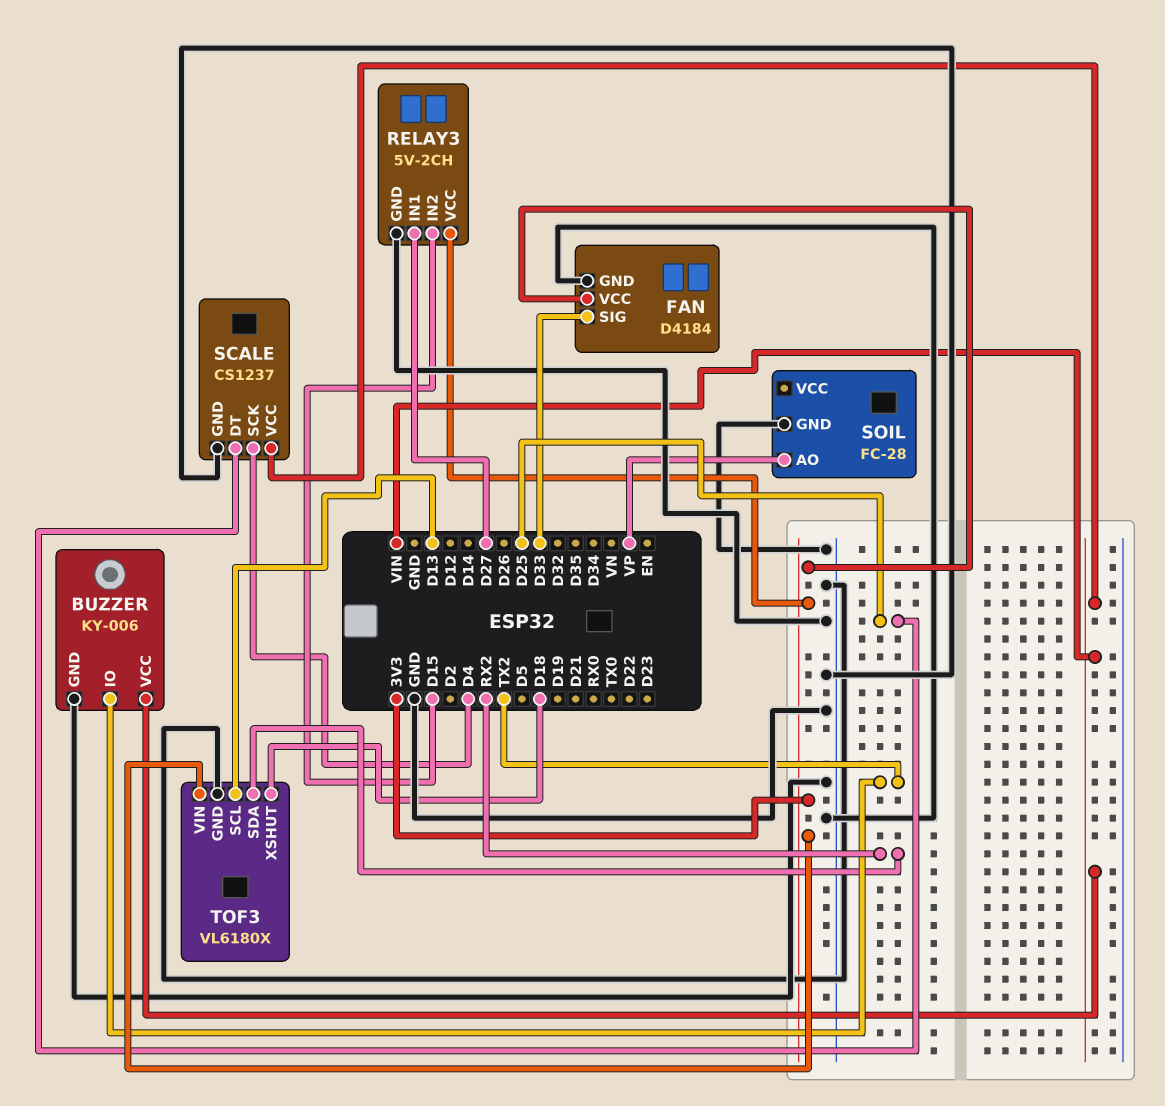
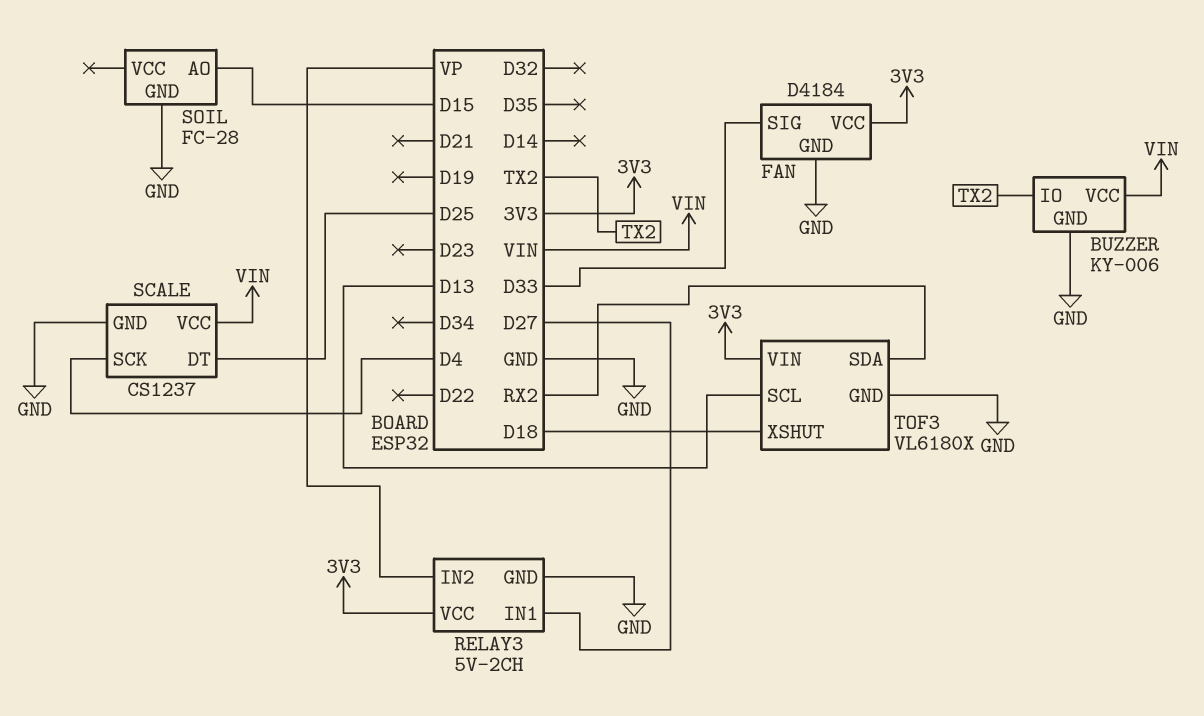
RELAY3 pin IN2: D15 -> VP
SOIL pin AO: VP -> D15

